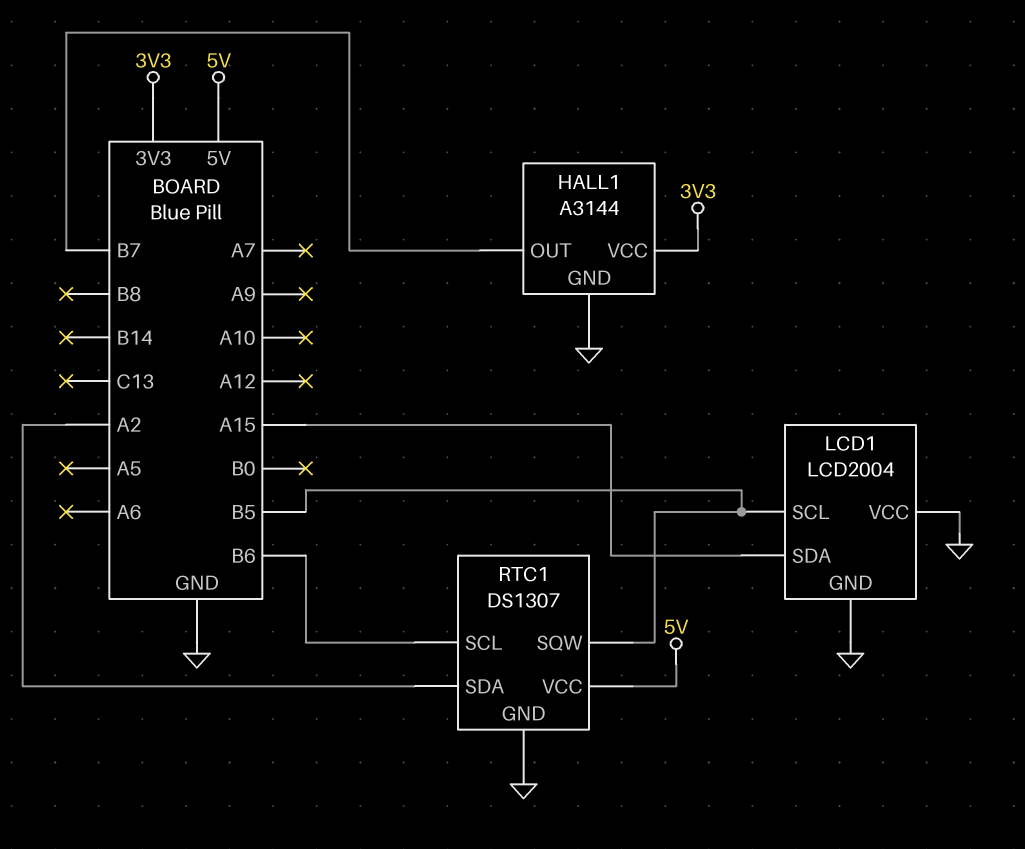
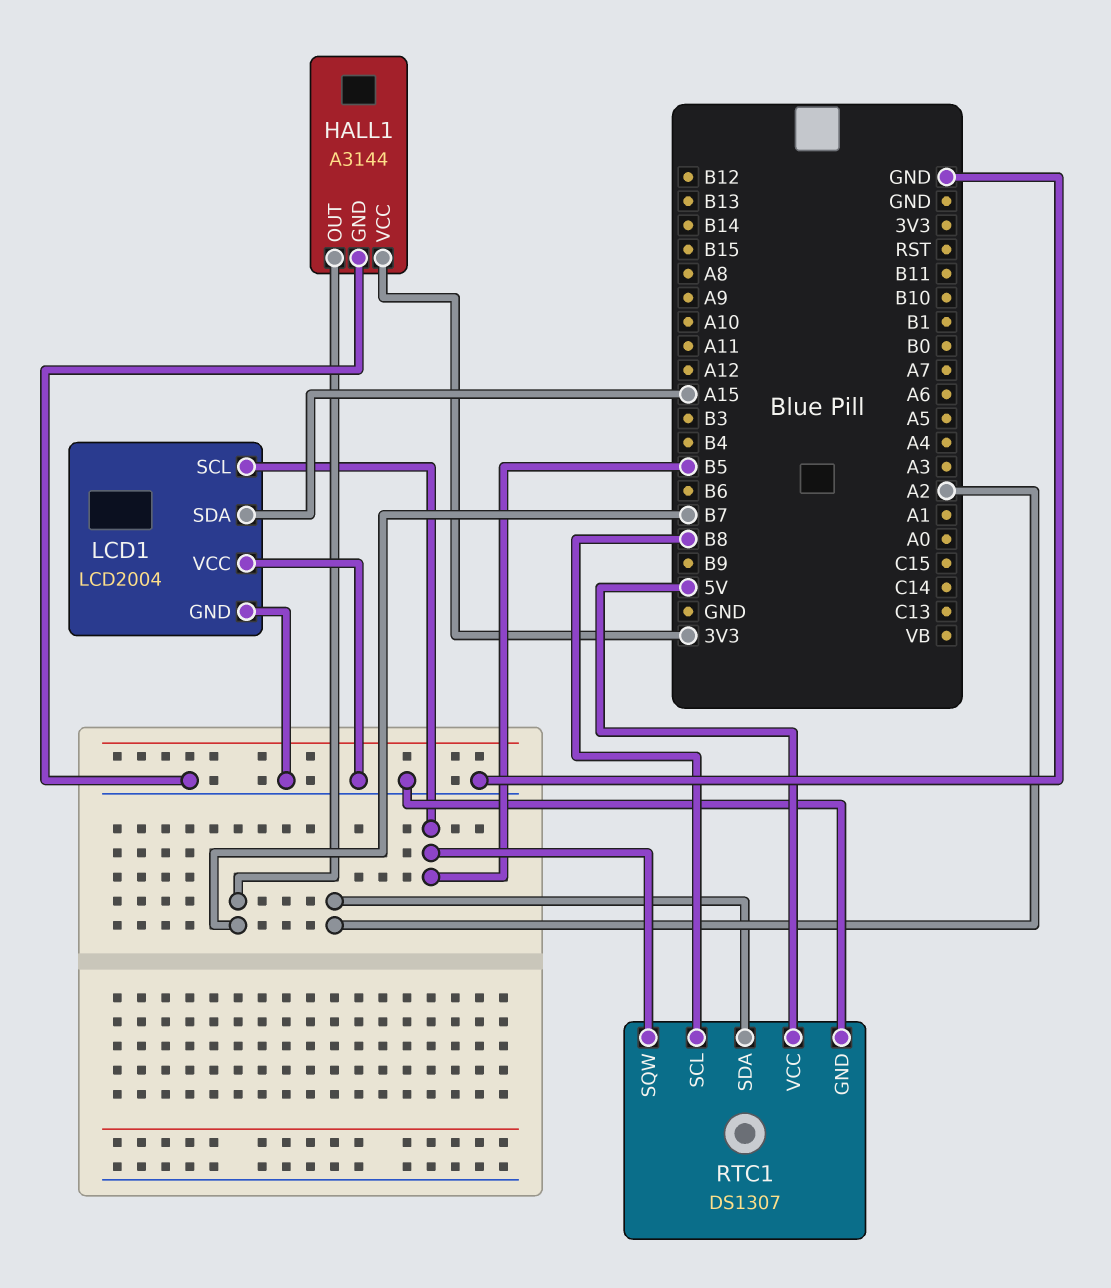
RTC1 pin SCL: B6 -> B8

